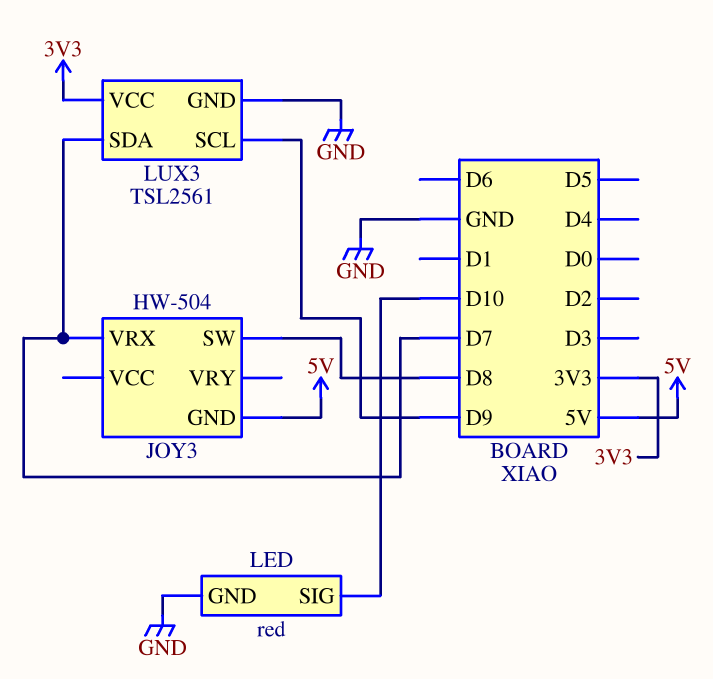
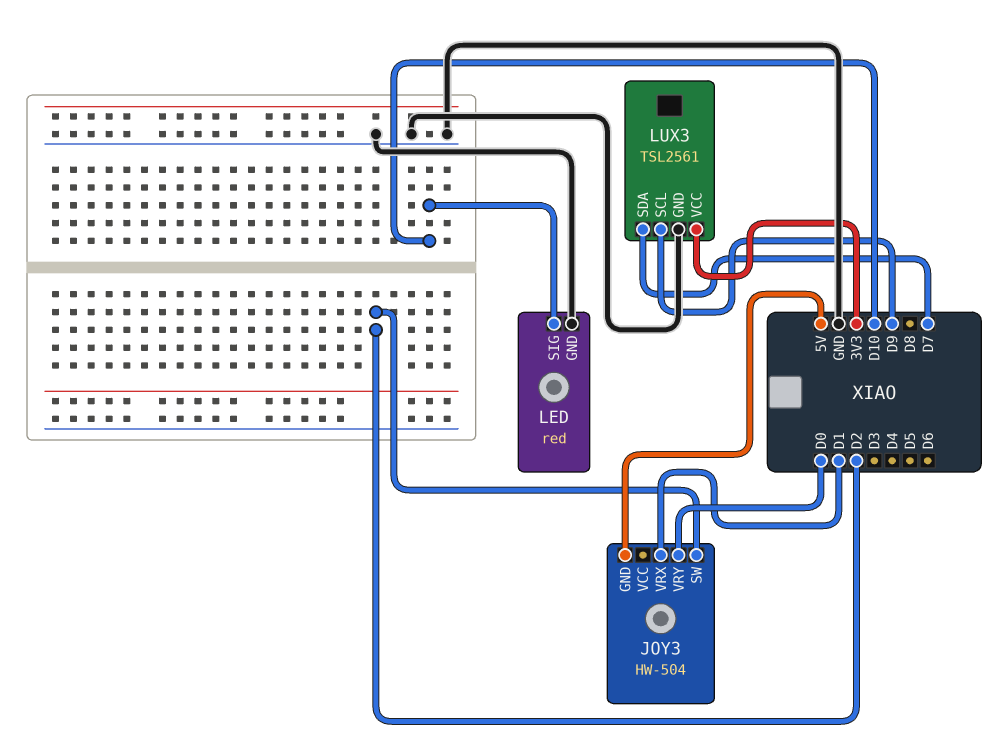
JOY3 pin SW: D8 -> D2
JOY3 pin VRX: D7 -> D1
JOY3 pin VRY: none -> D0

